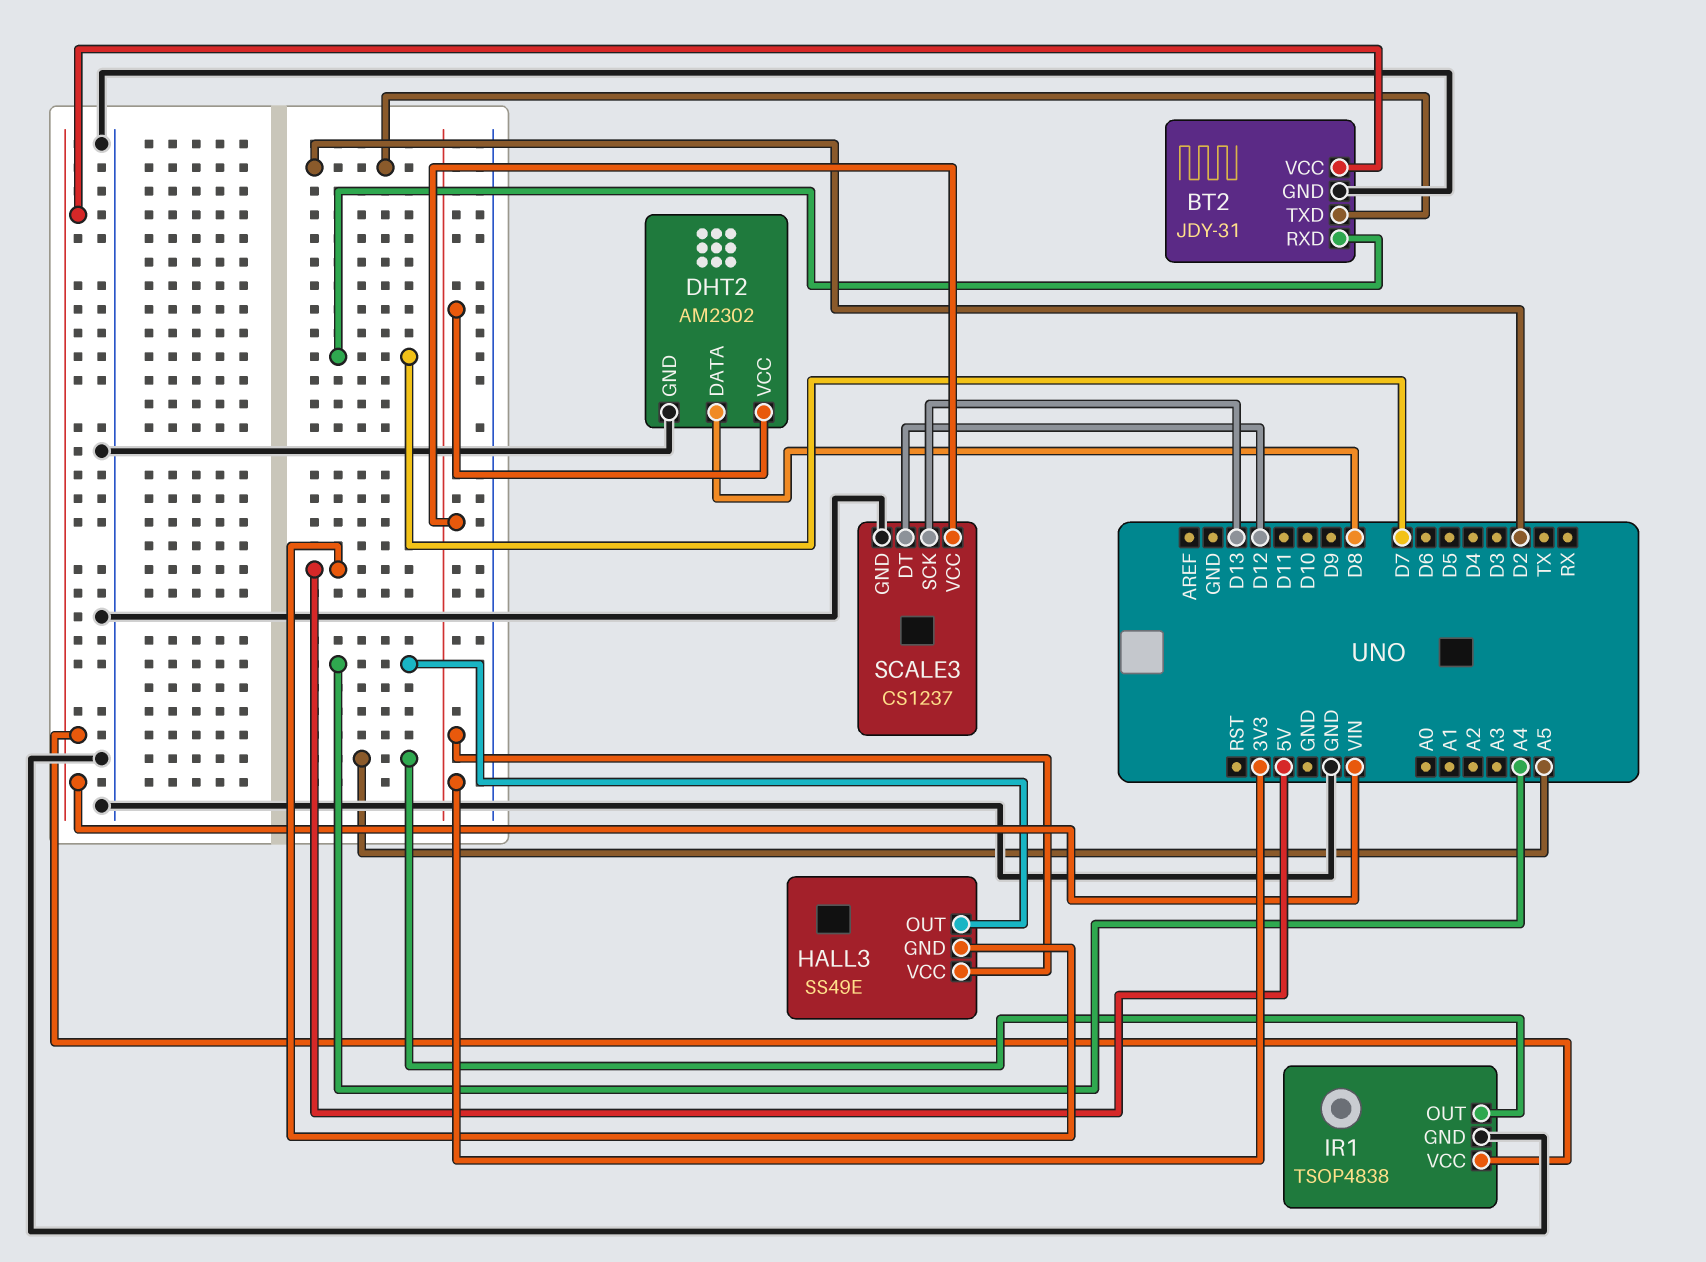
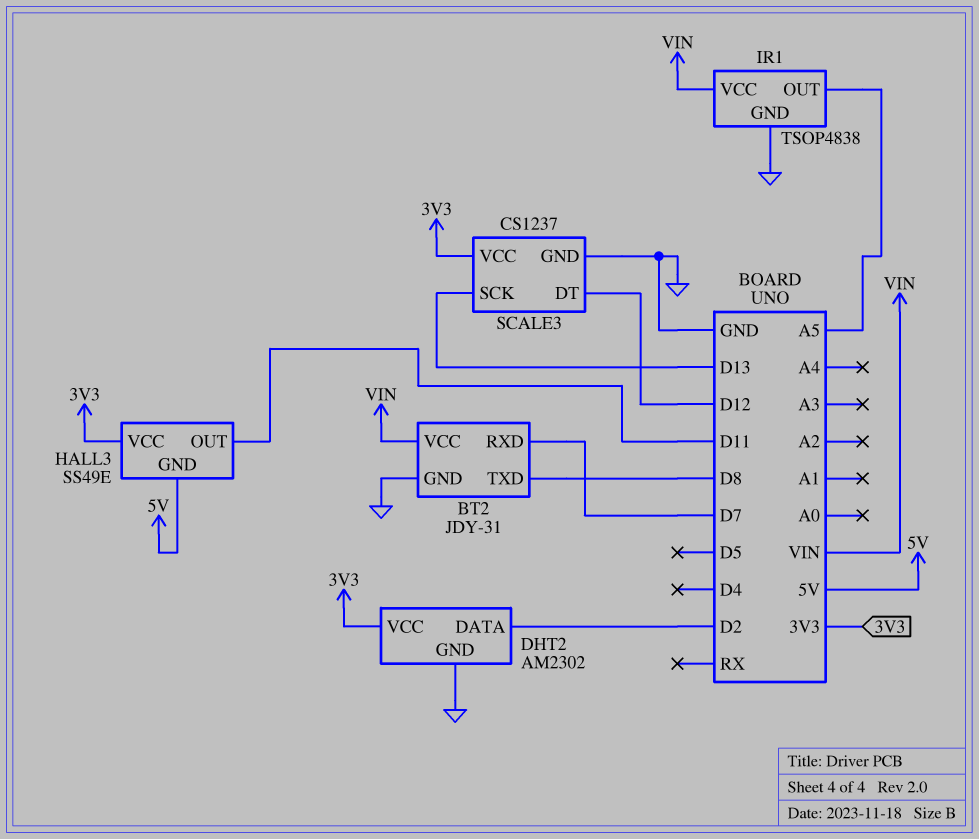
BT2 pin TXD: D2 -> D8
DHT2 pin DATA: D8 -> D2
HALL3 pin OUT: A4 -> D11

